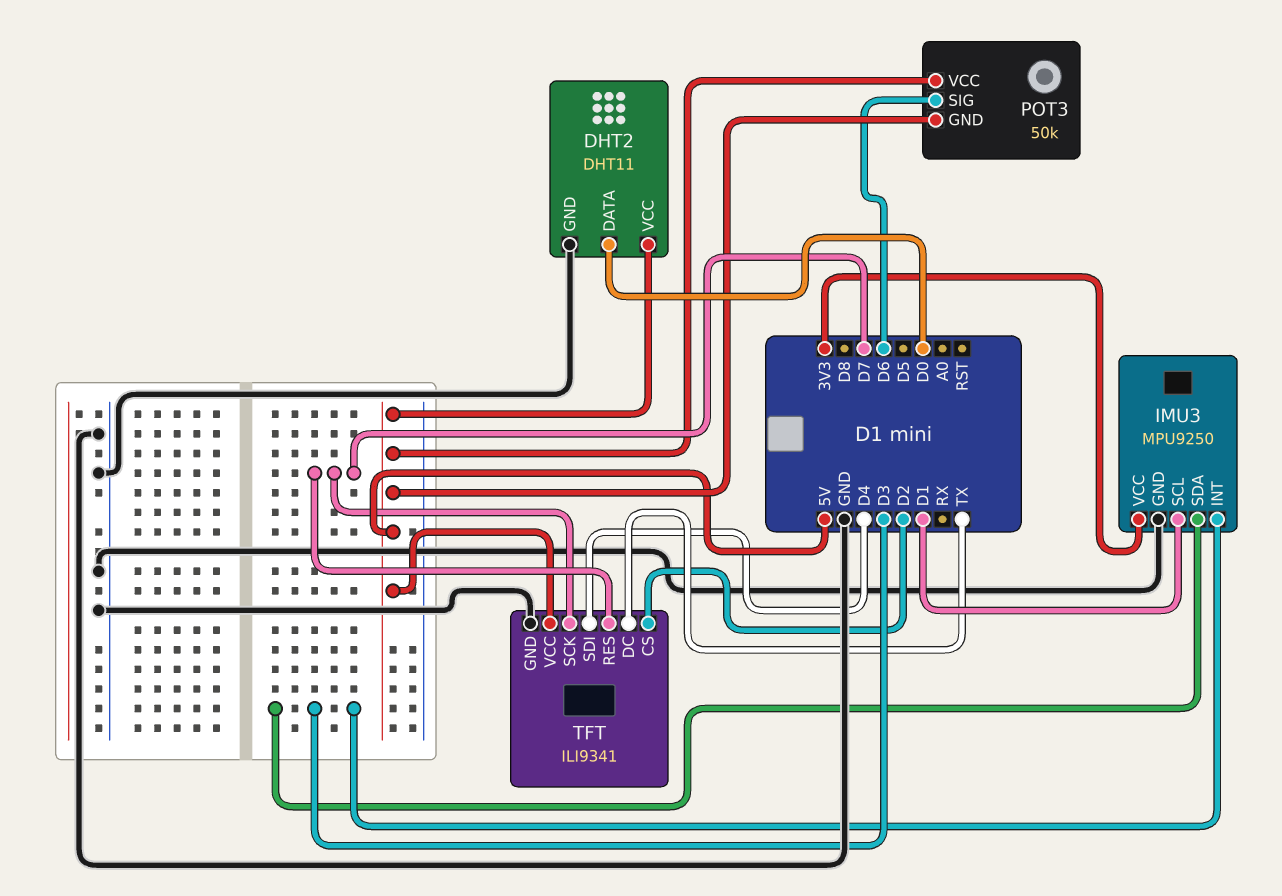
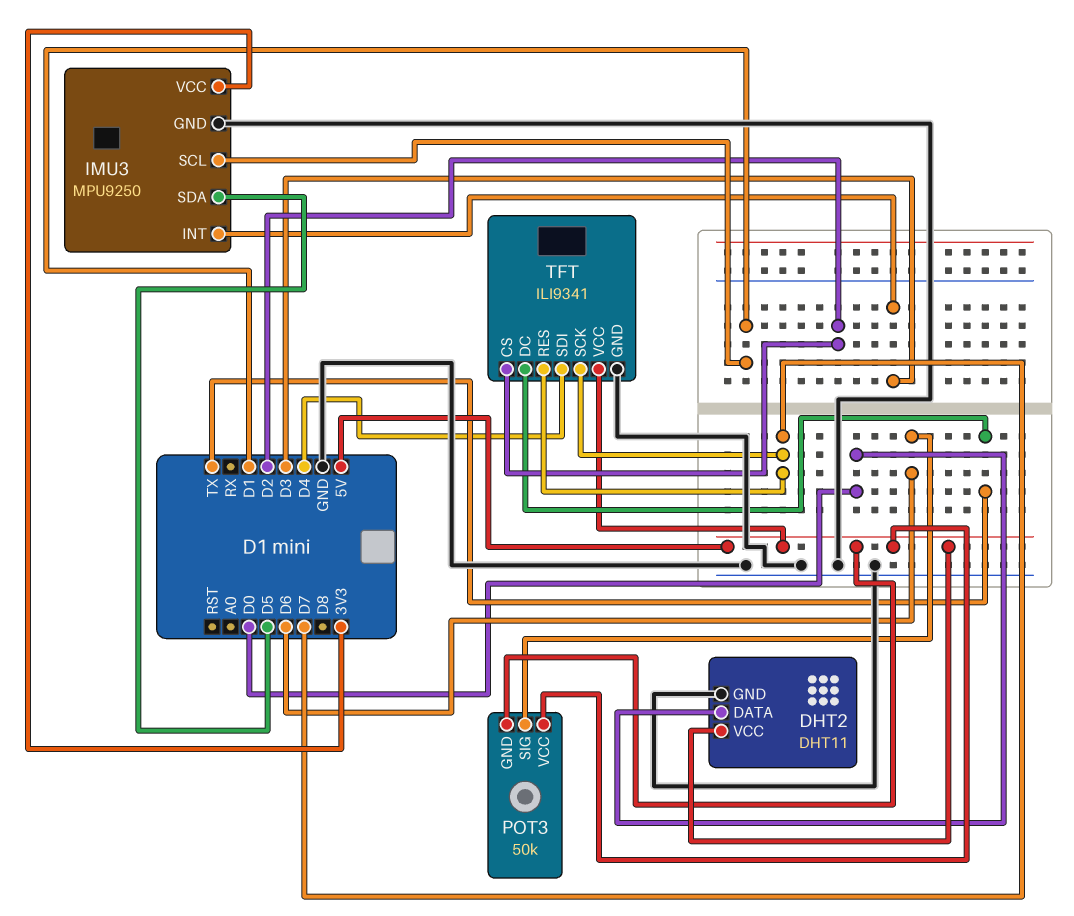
IMU3 pin SDA: D3 -> D5

